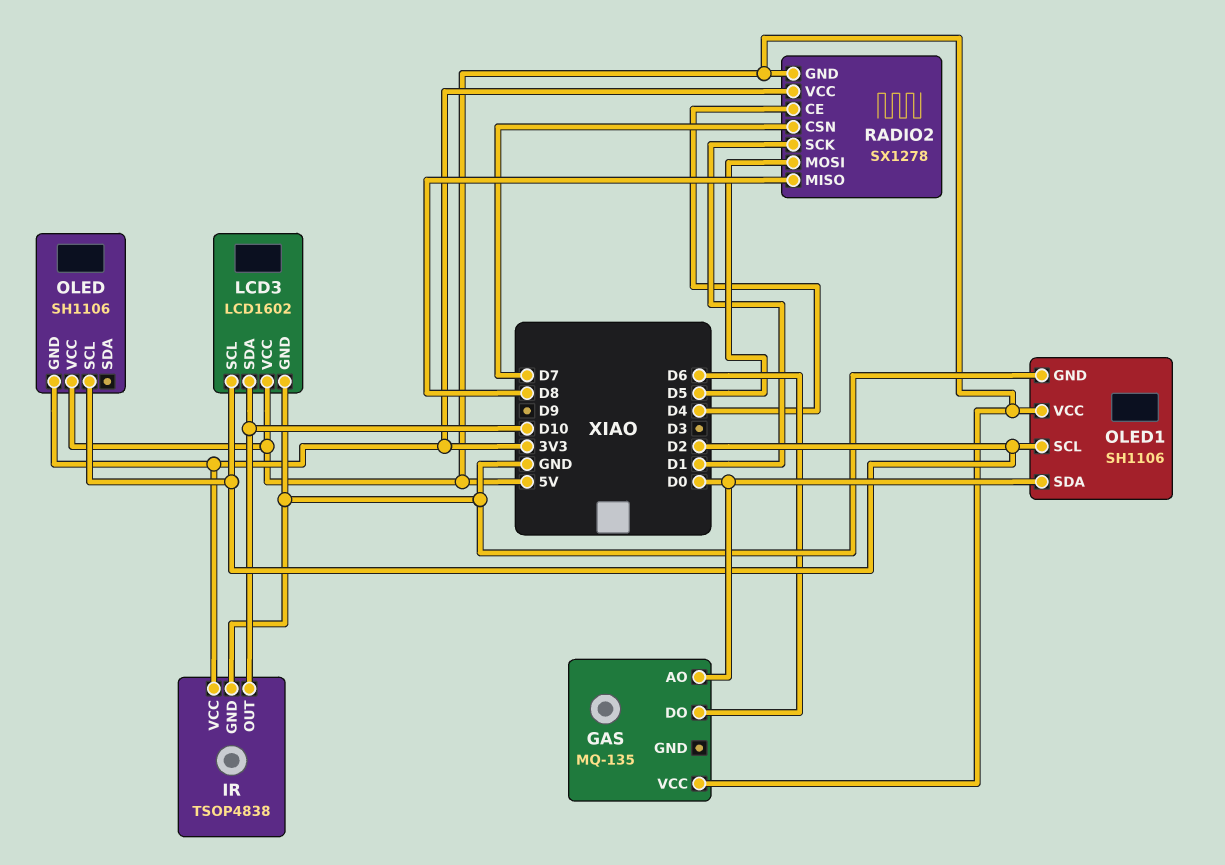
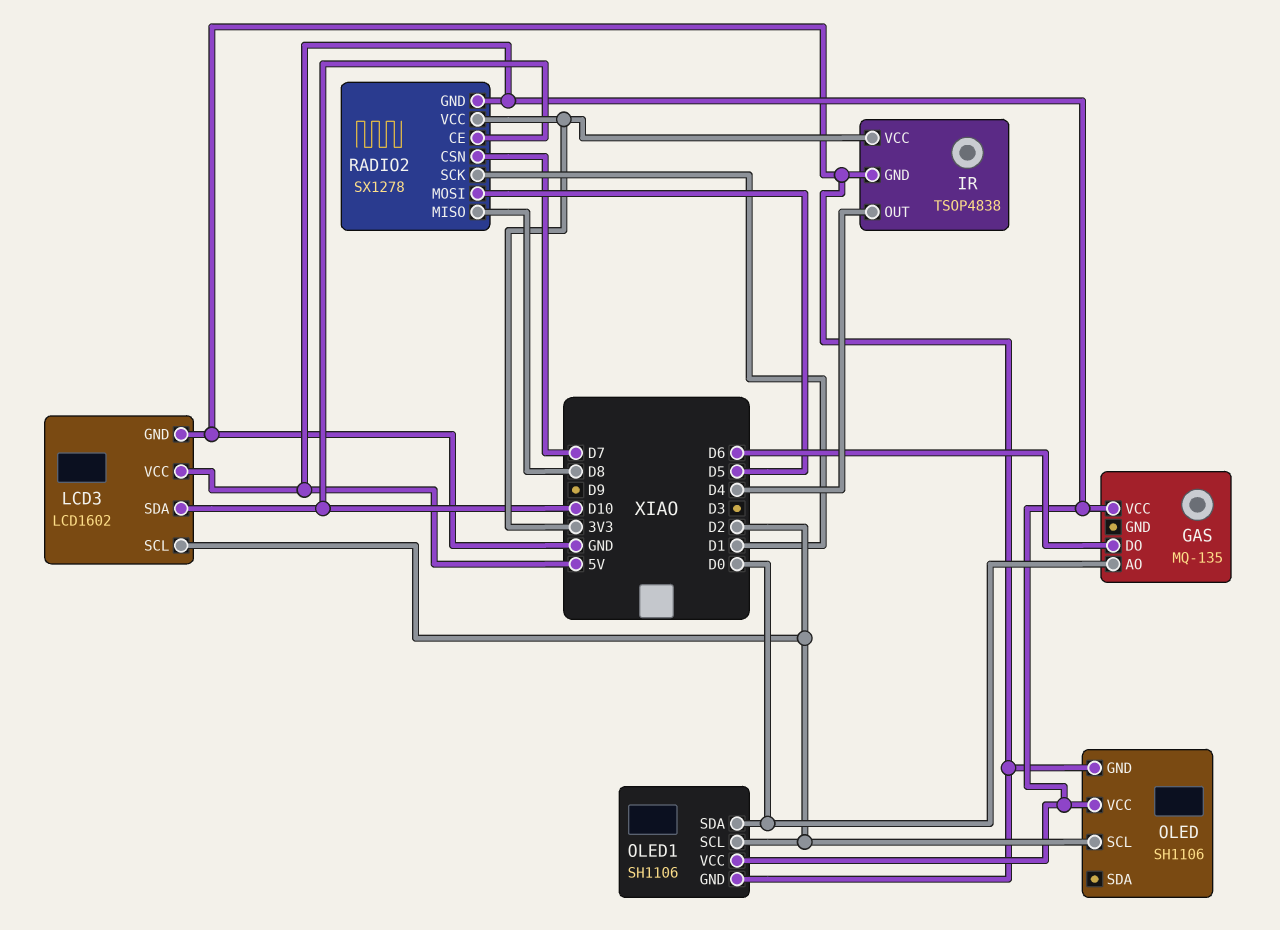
IR pin OUT: D10 -> D4
OLED pin GND: 3V3 -> GND
RADIO2 pin CE: D4 -> D10

